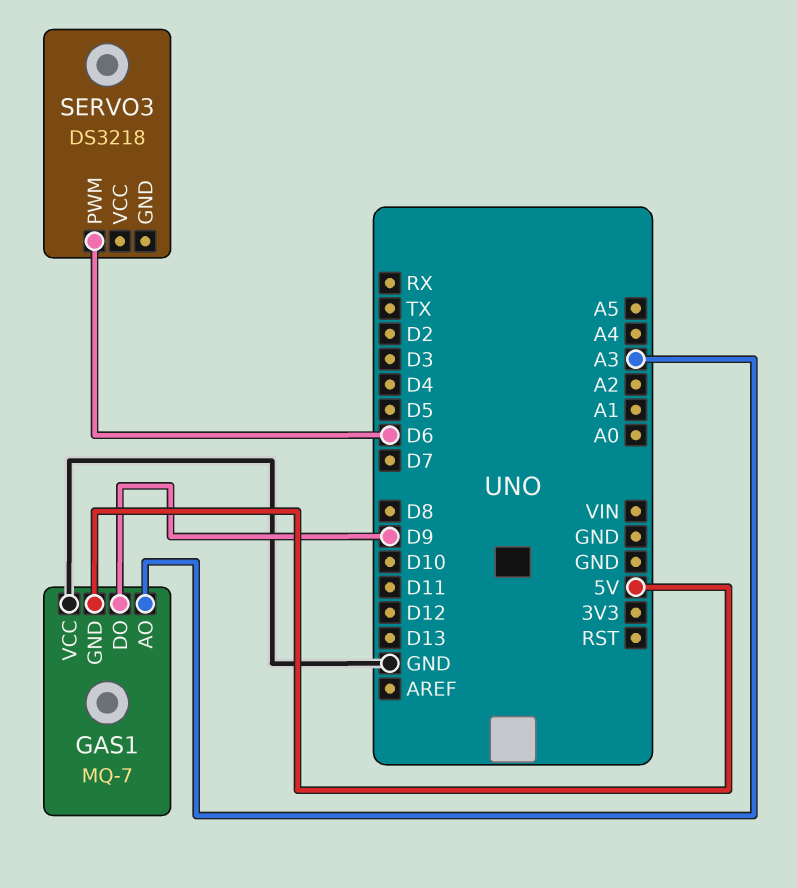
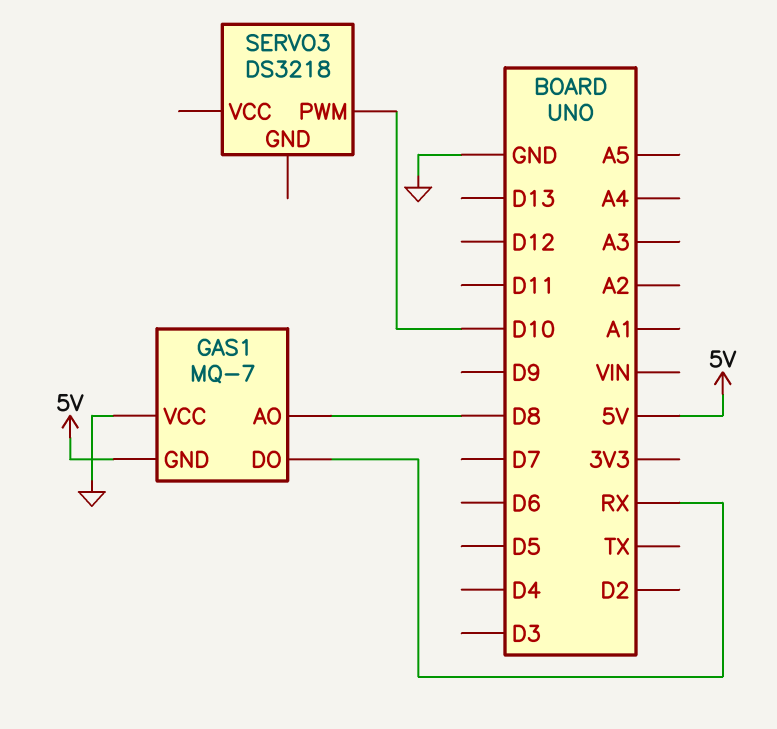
GAS1 pin AO: A3 -> D8
GAS1 pin DO: D9 -> RX
SERVO3 pin PWM: D6 -> D10

